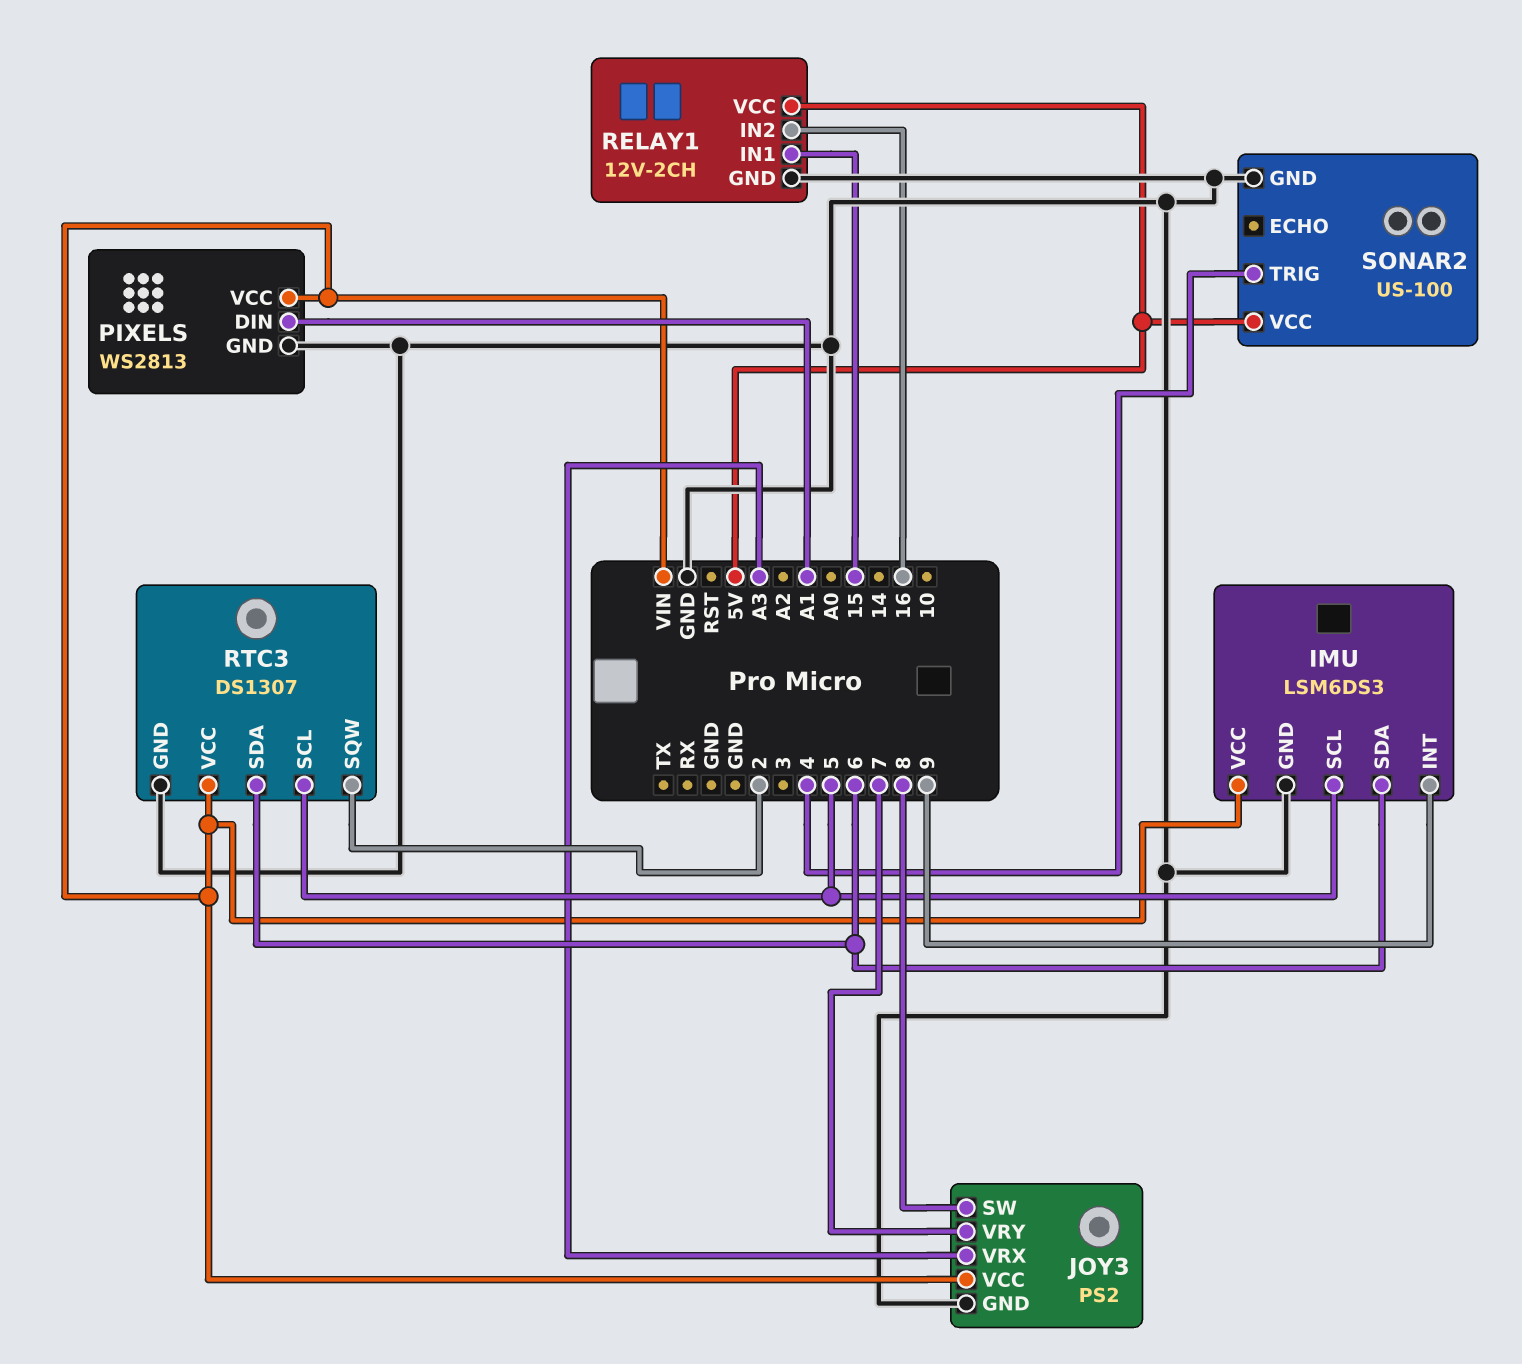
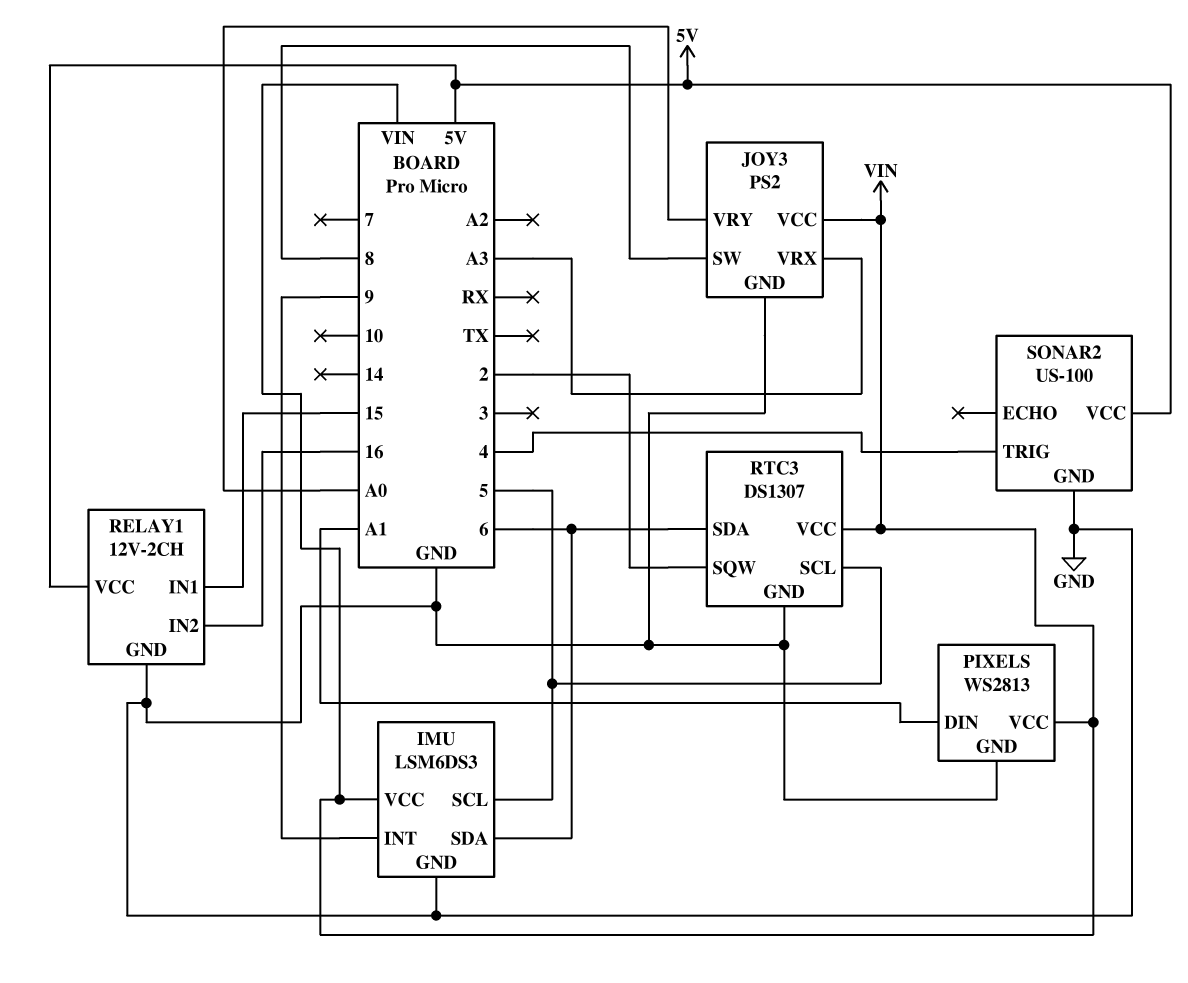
JOY3 pin VRY: 7 -> A0

